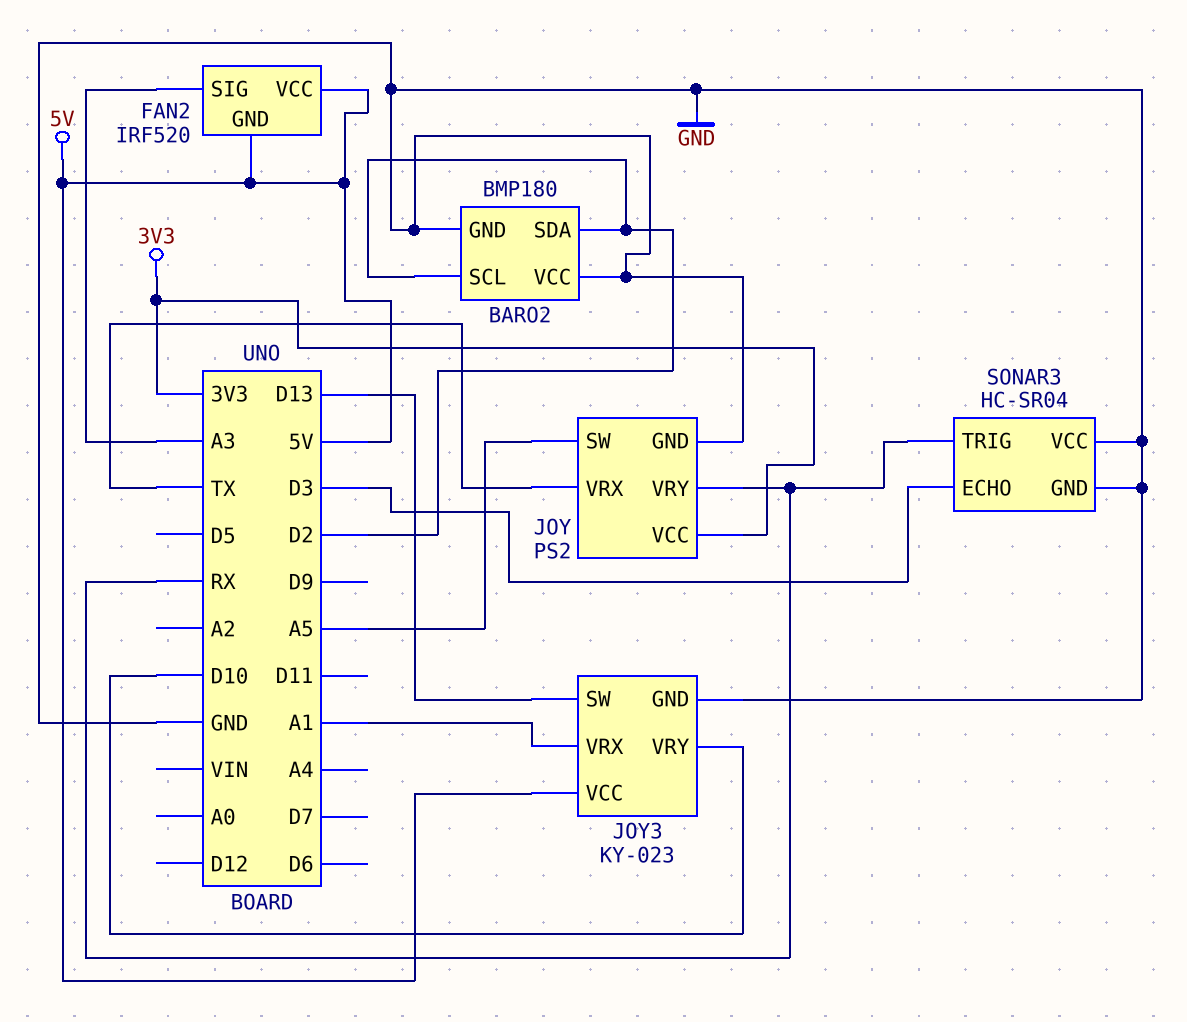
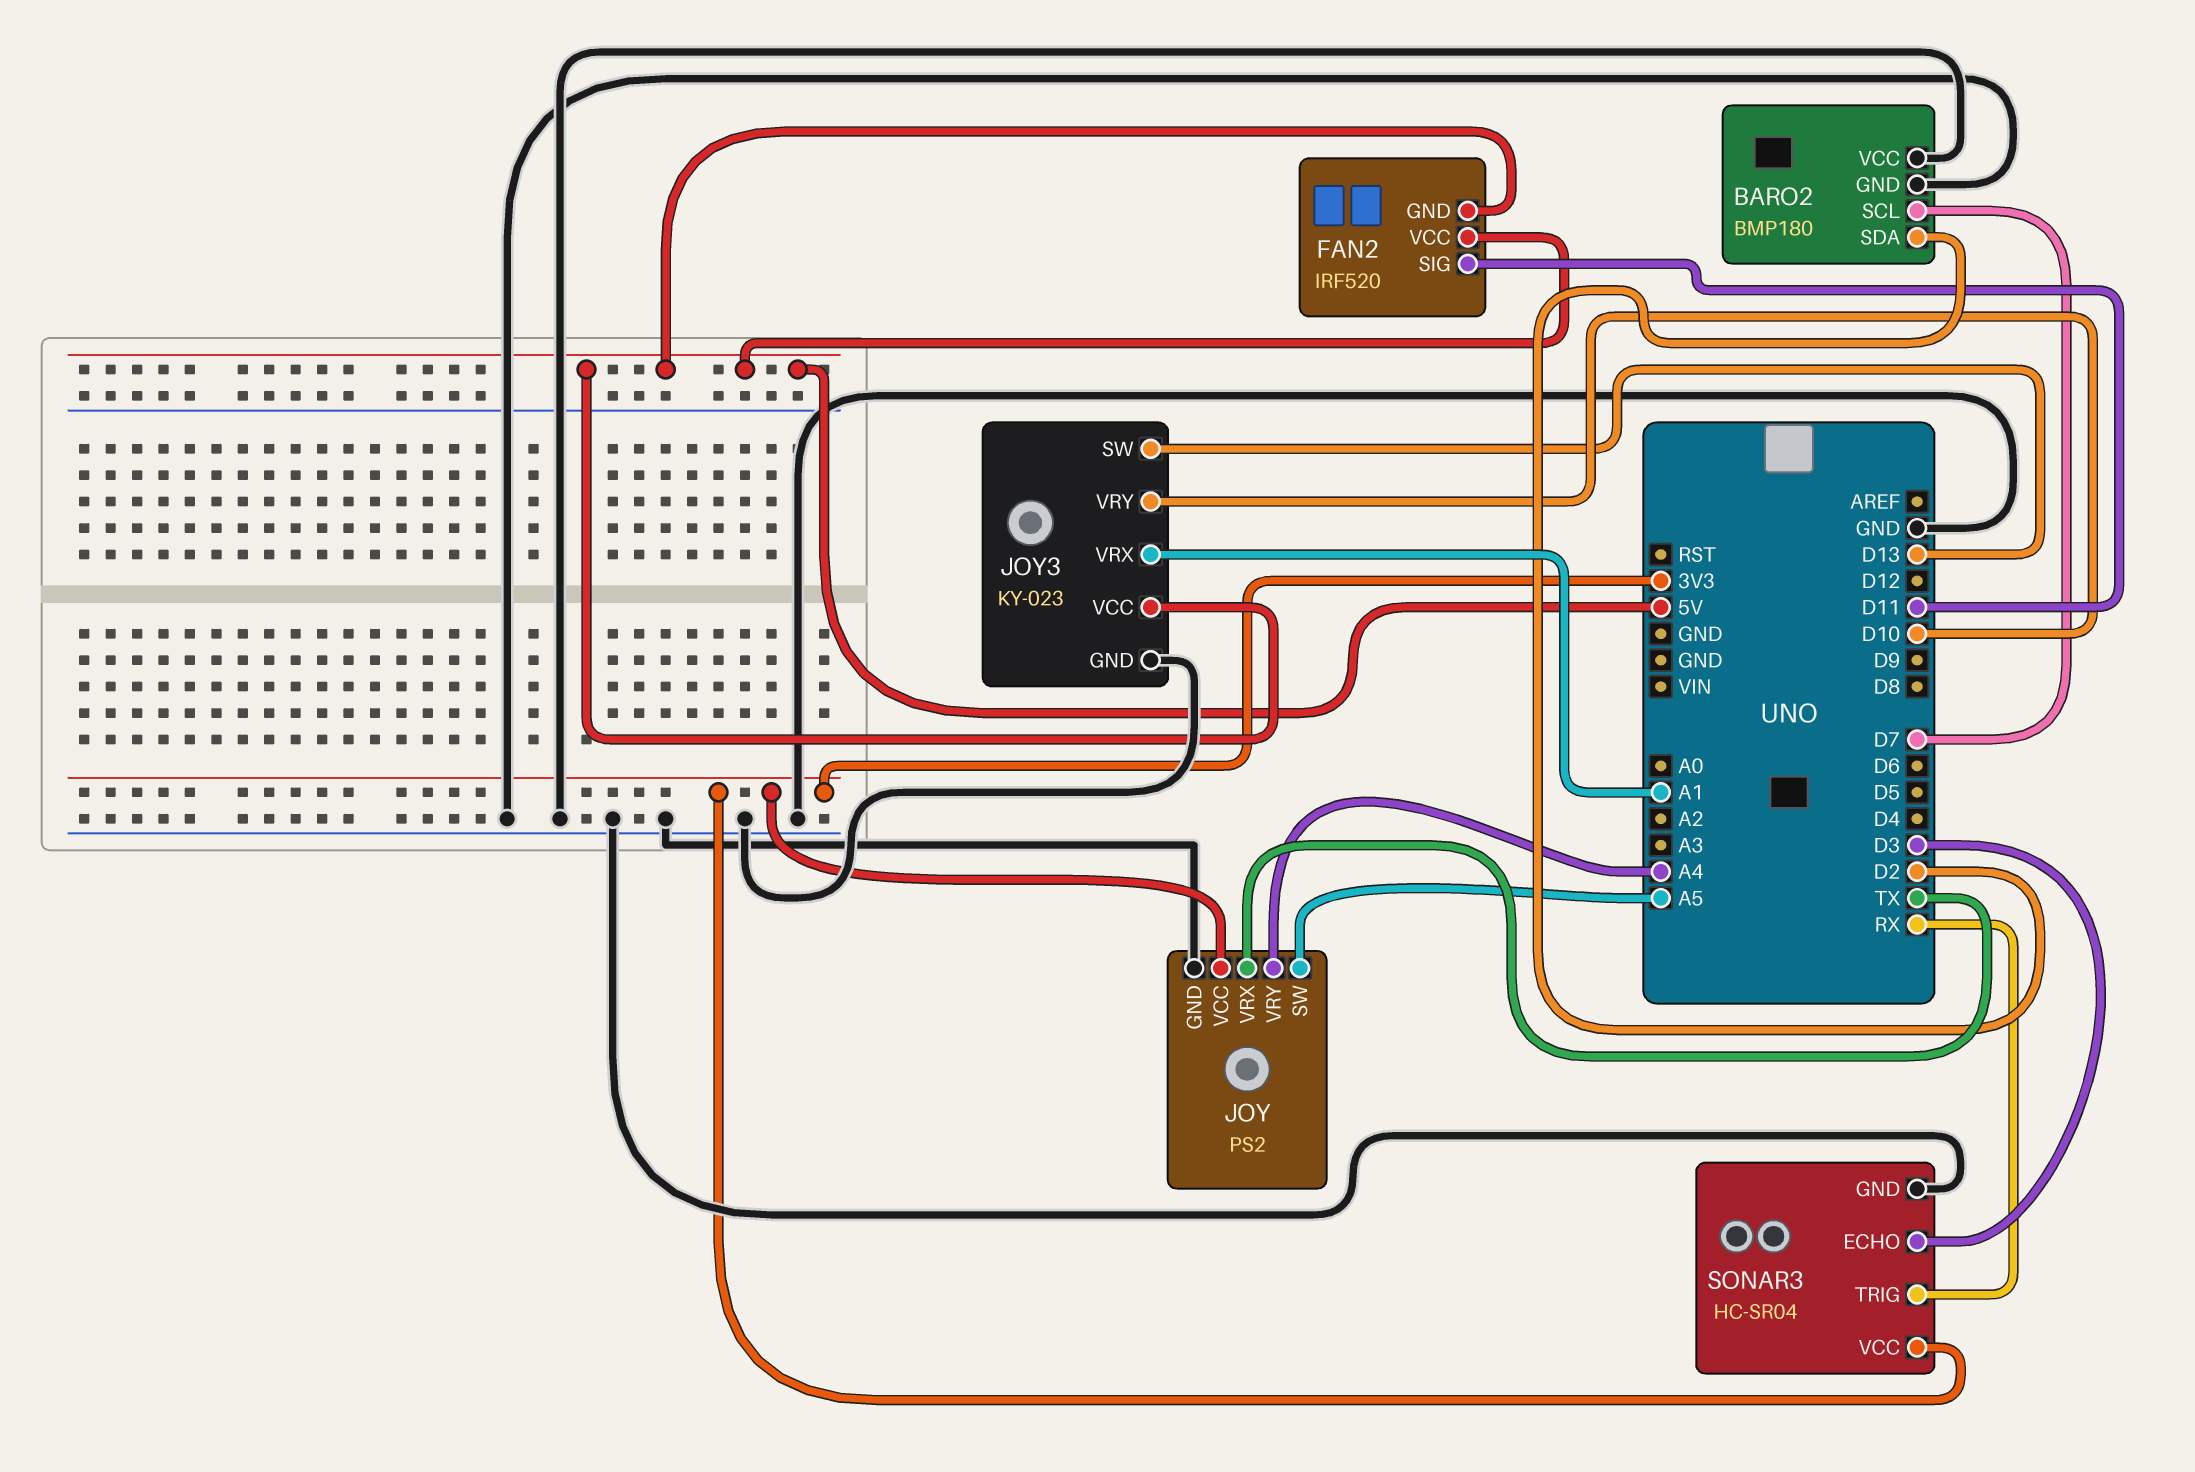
BARO2 pin SCL: D2 -> D7
FAN2 pin SIG: A3 -> D11
JOY pin VRY: RX -> A4
SONAR3 pin VCC: GND -> 3V3

